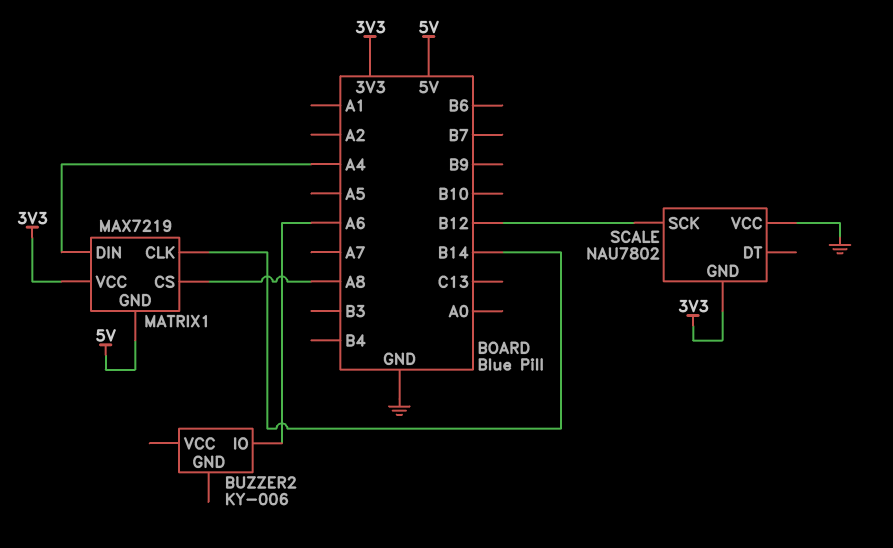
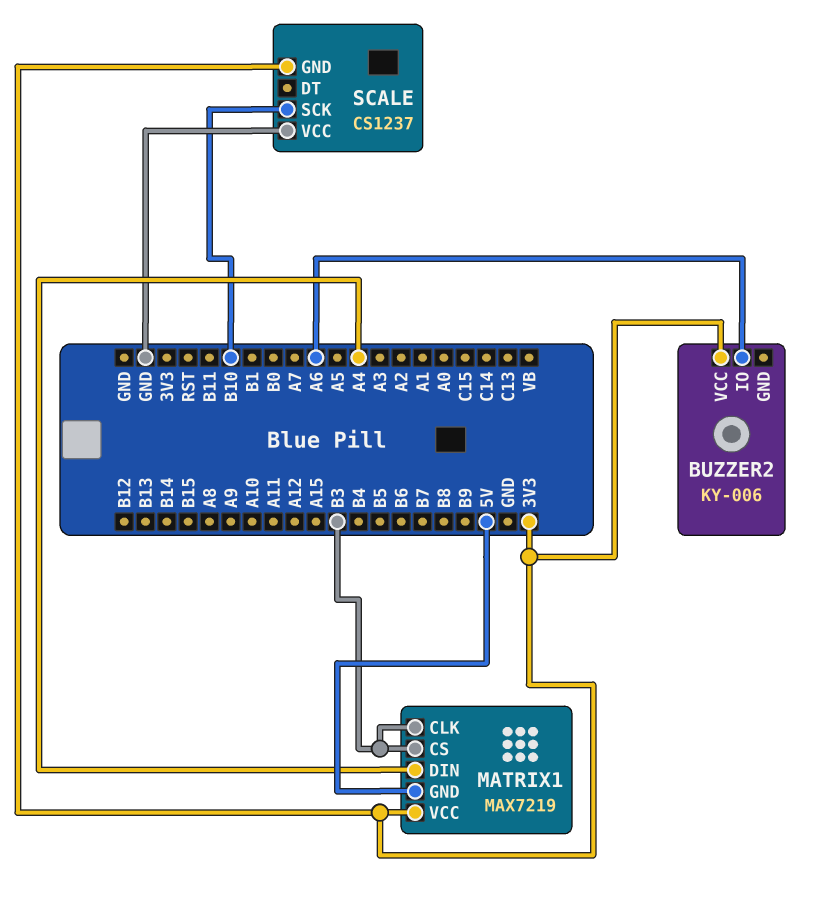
BUZZER2 pin VCC: none -> 3V3
MATRIX1 pin CLK: B14 -> B3
MATRIX1 pin CS: A8 -> B3
SCALE: NAU7802 -> CS1237
SCALE pin SCK: B12 -> B10

